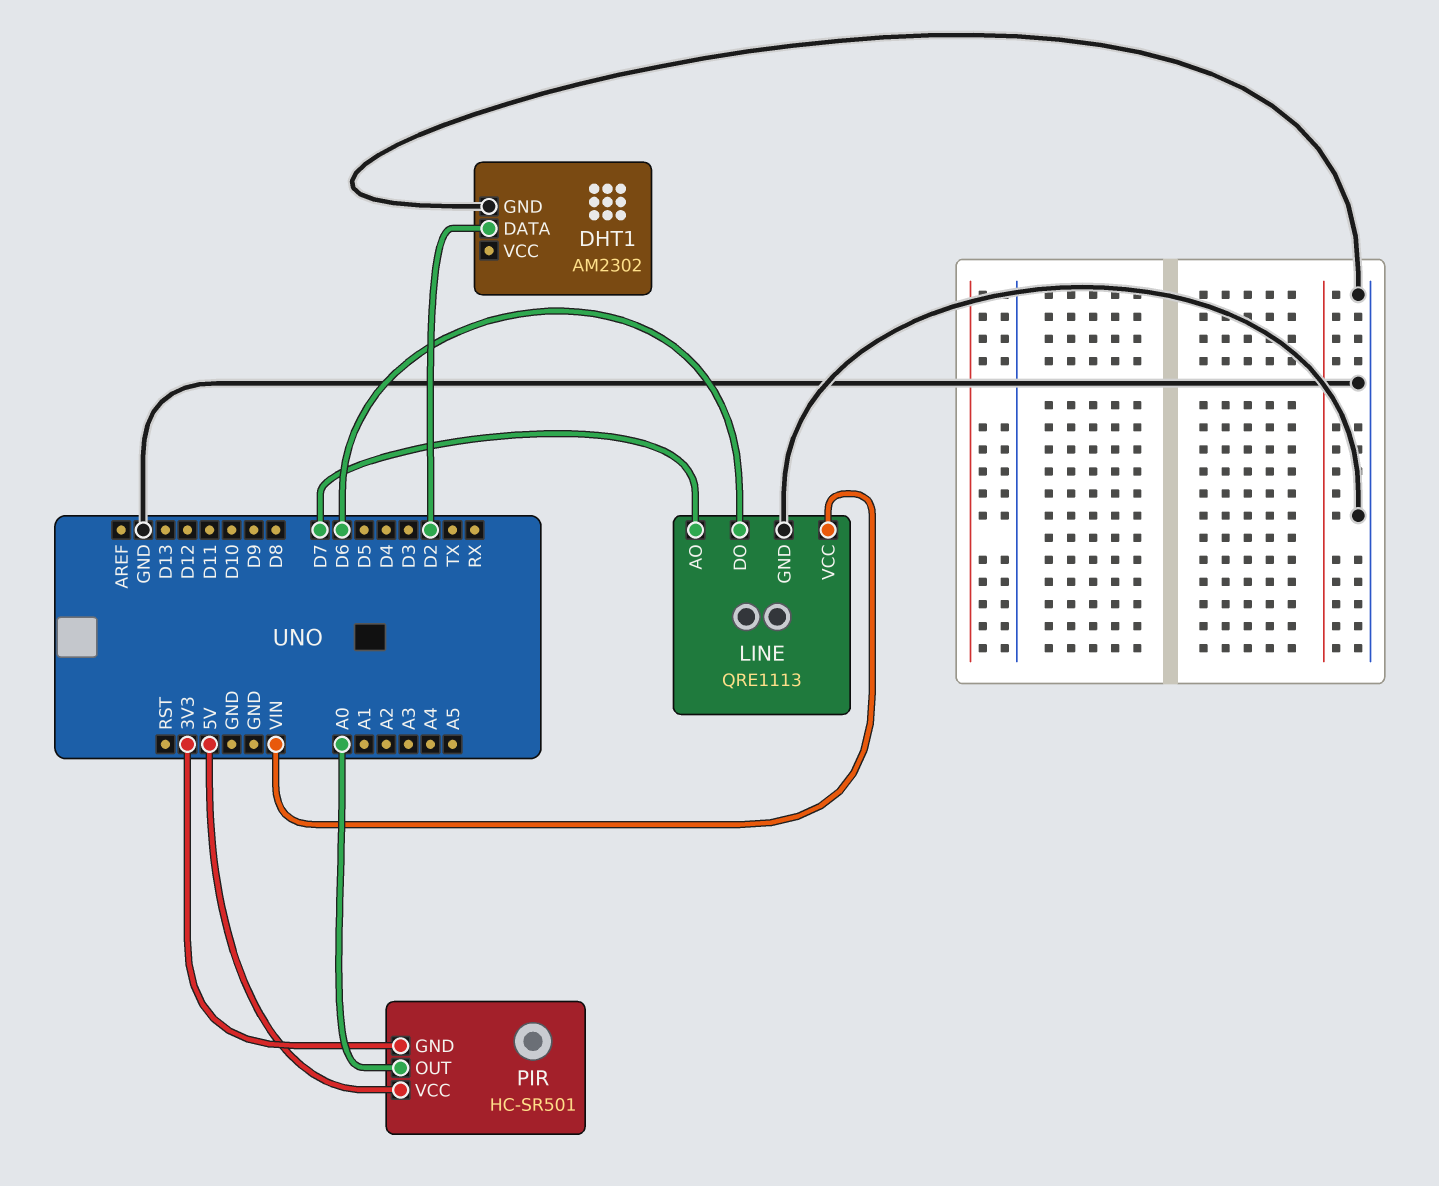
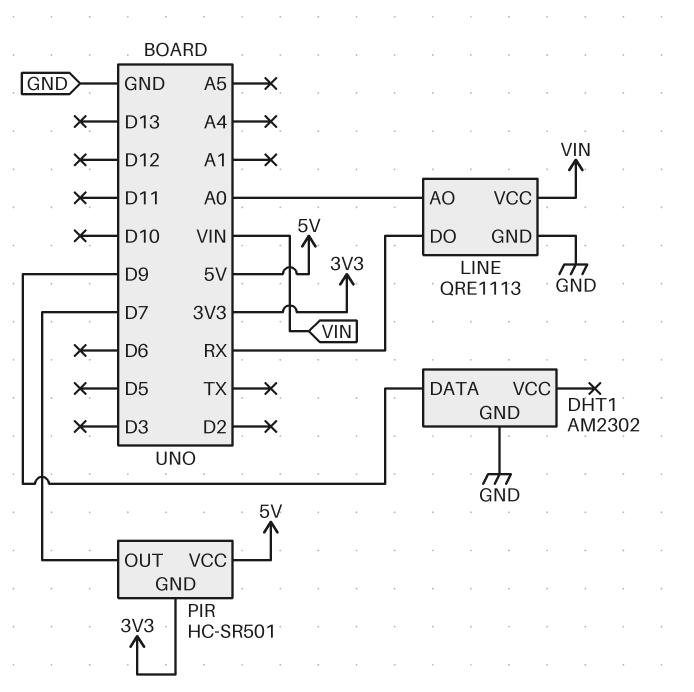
DHT1 pin DATA: D2 -> D9
LINE pin AO: D7 -> A0
LINE pin DO: D6 -> RX
PIR pin OUT: A0 -> D7

